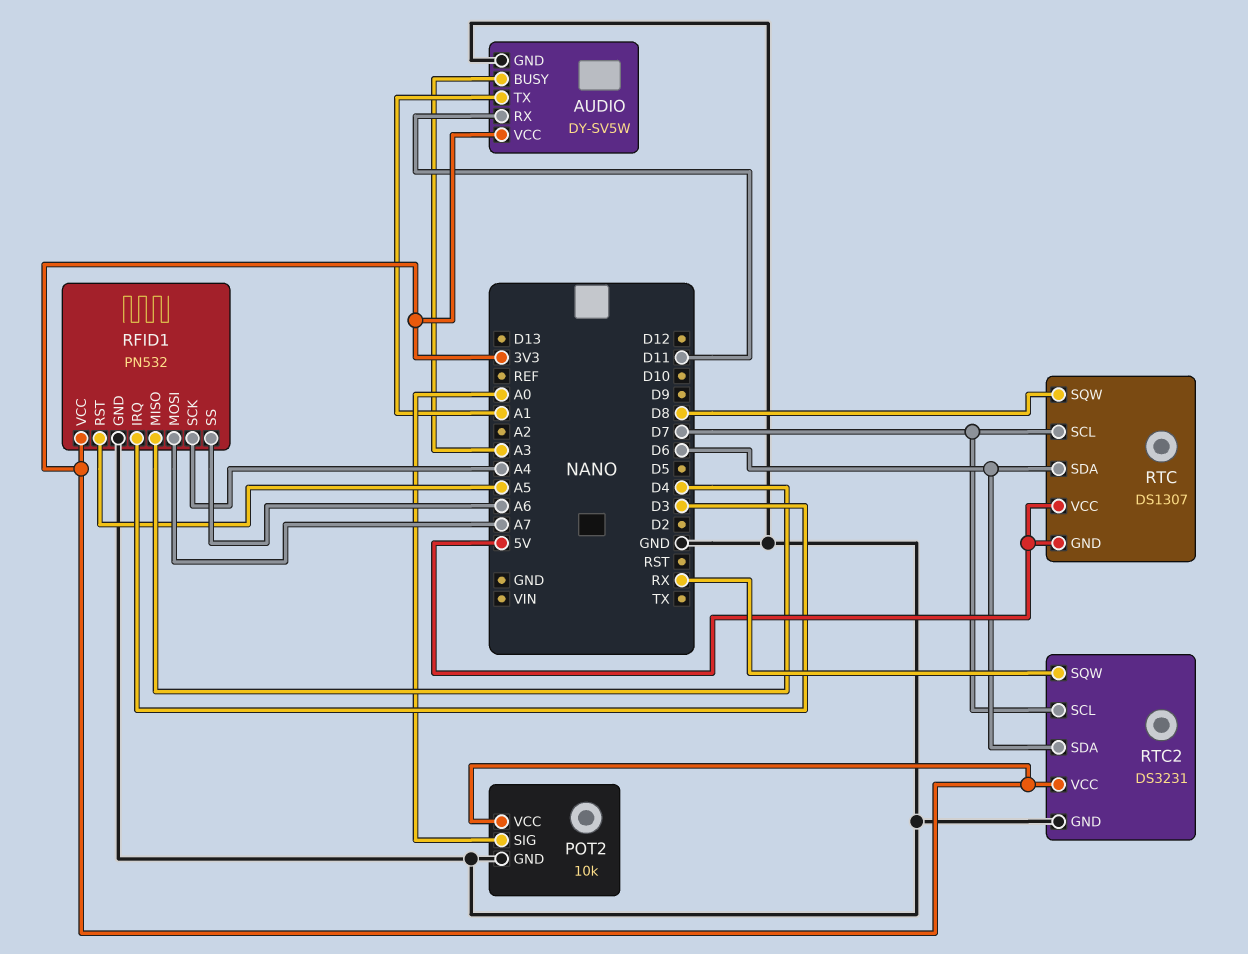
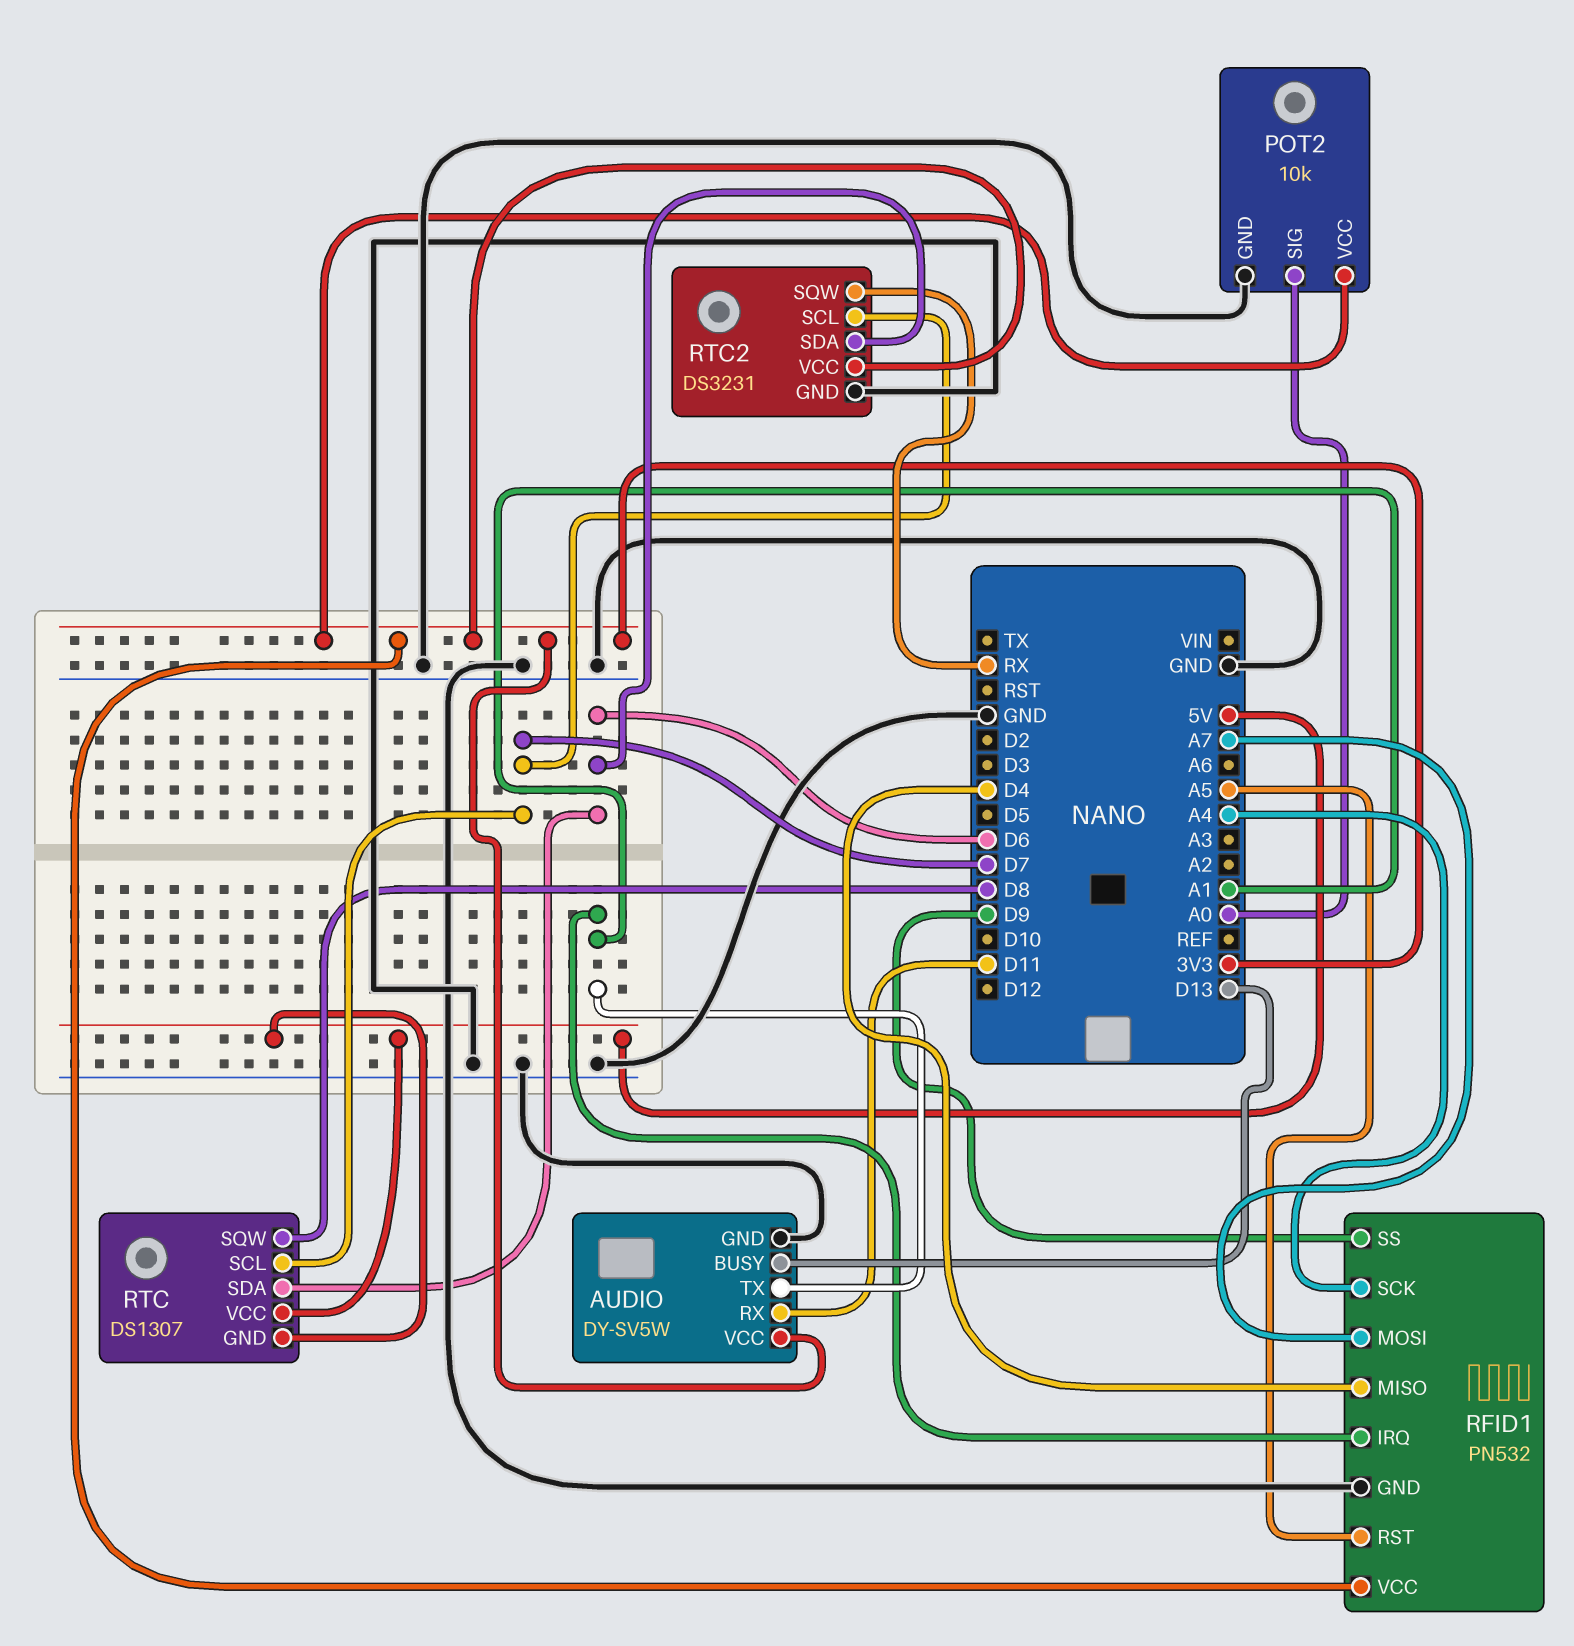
AUDIO pin BUSY: A3 -> D13
RFID1 pin IRQ: D3 -> A1
RFID1 pin SS: A6 -> D9

